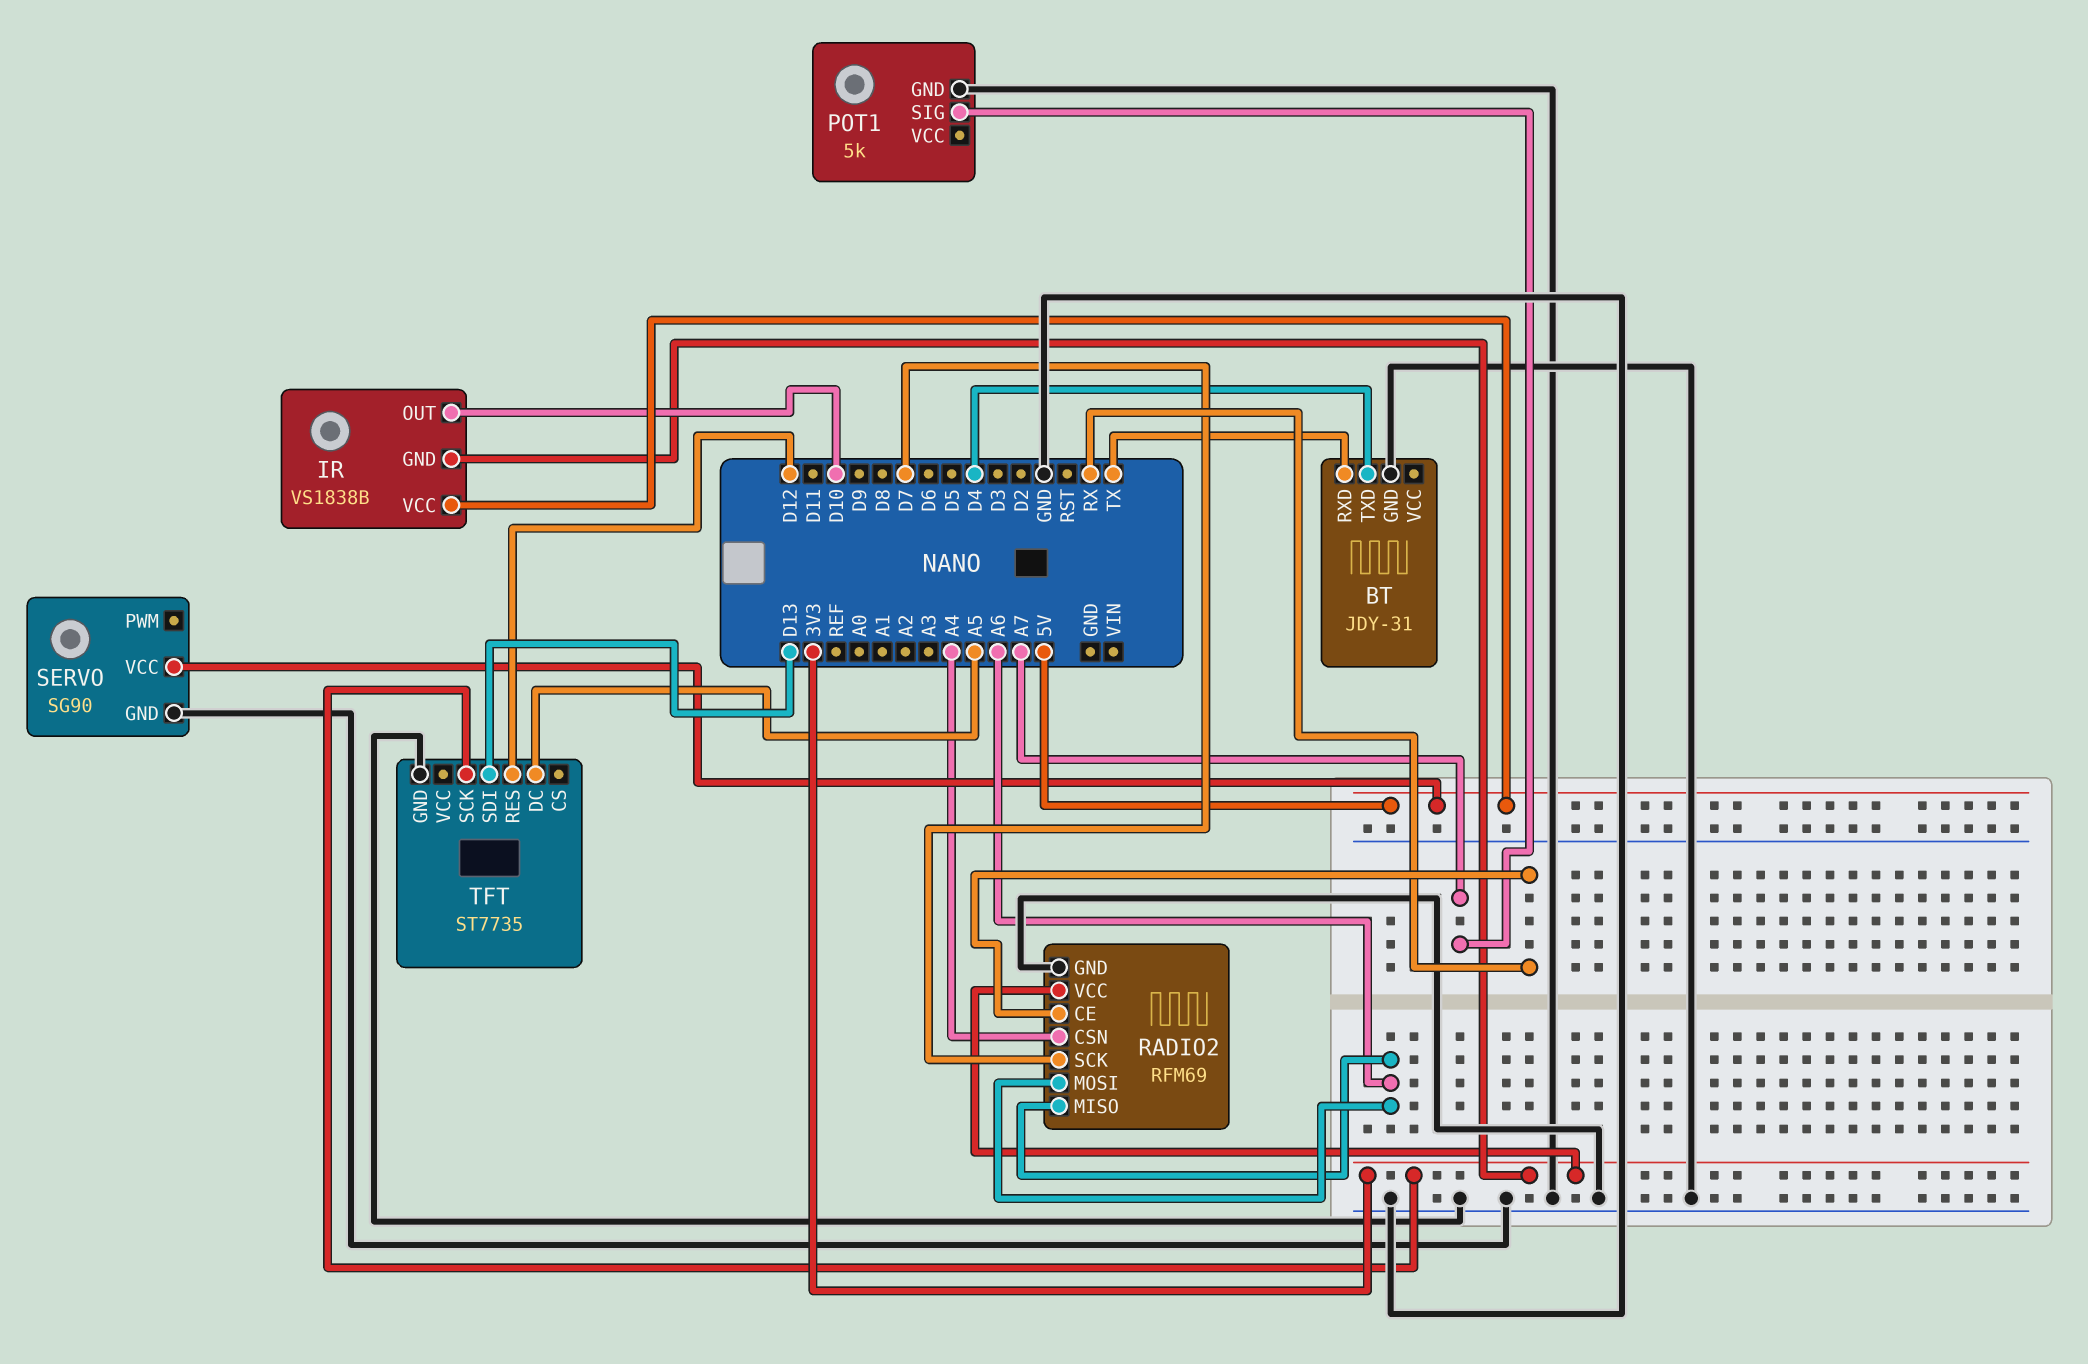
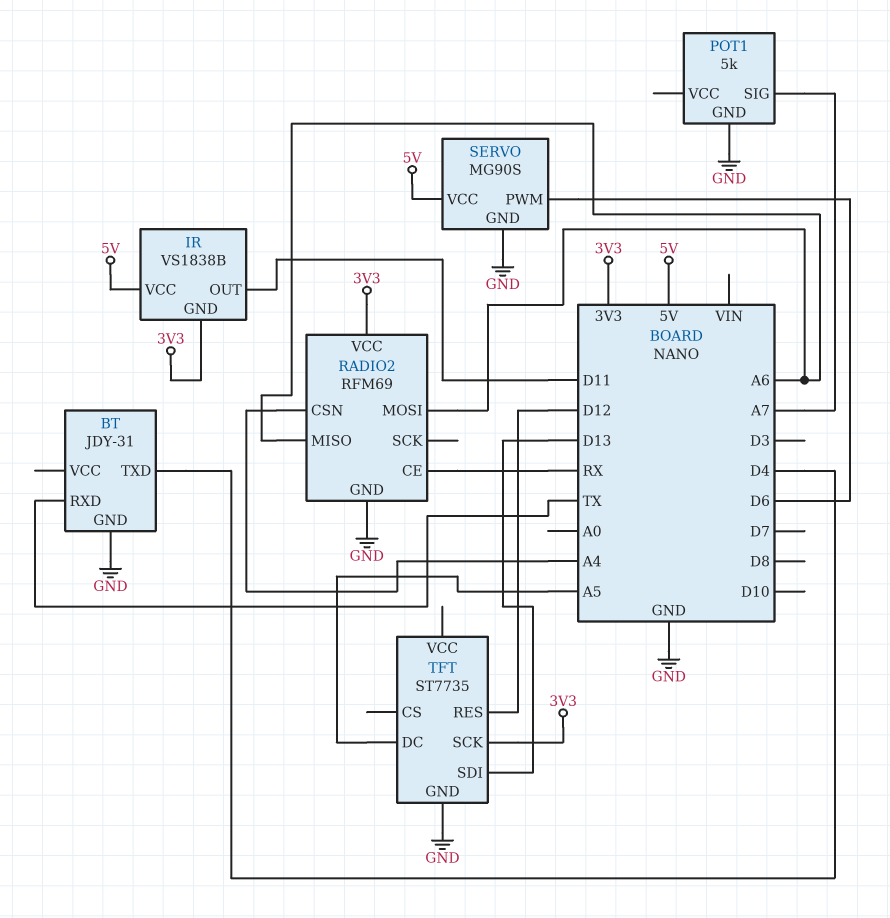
IR pin OUT: D10 -> D11
RADIO2 pin SCK: D7 -> none
SERVO: SG90 -> MG90S
SERVO pin PWM: none -> D6

